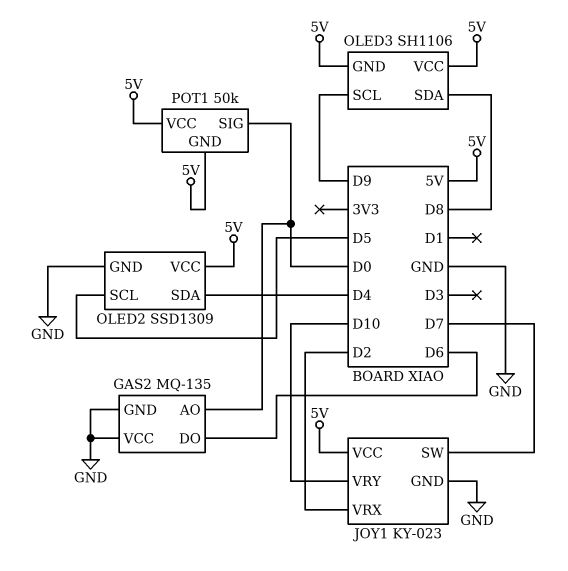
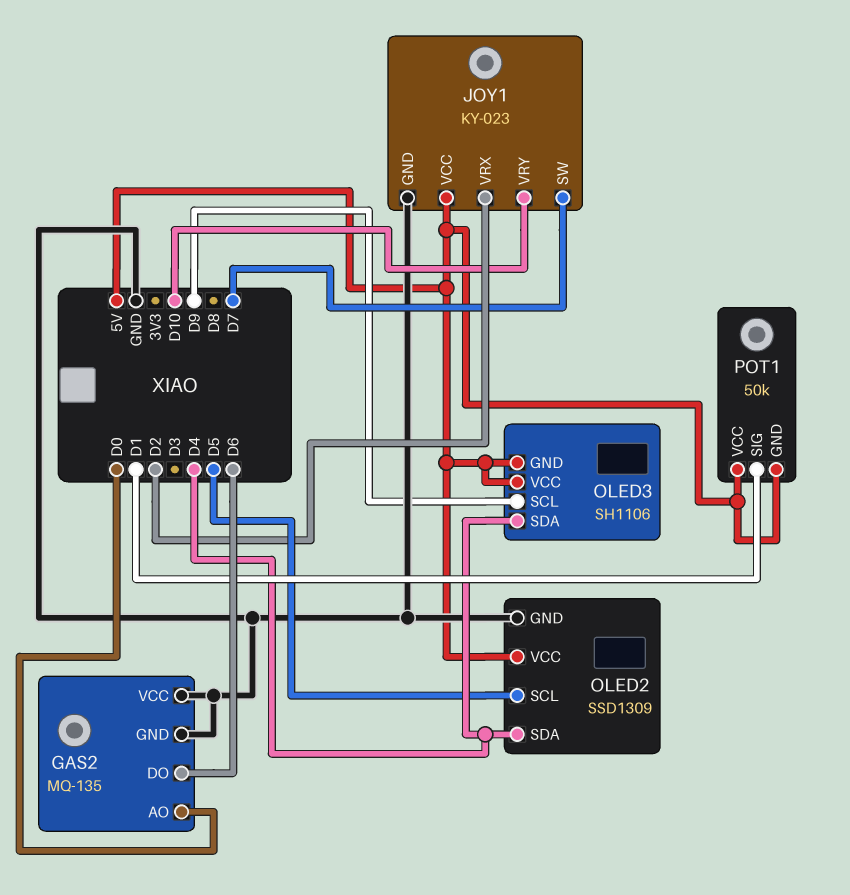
OLED3 pin SDA: D8 -> D4
POT1 pin SIG: D0 -> D1

